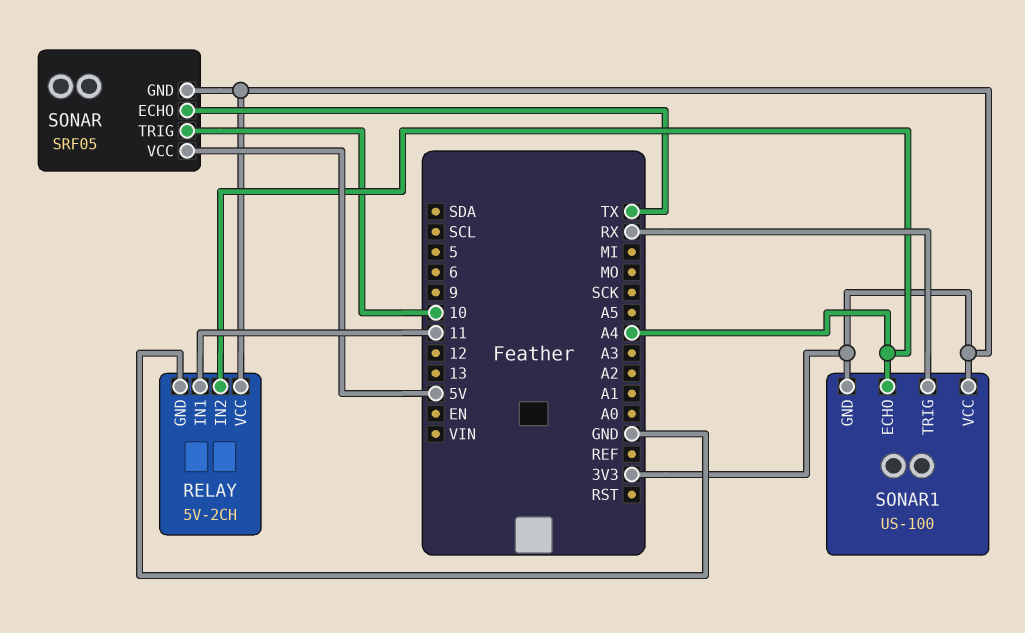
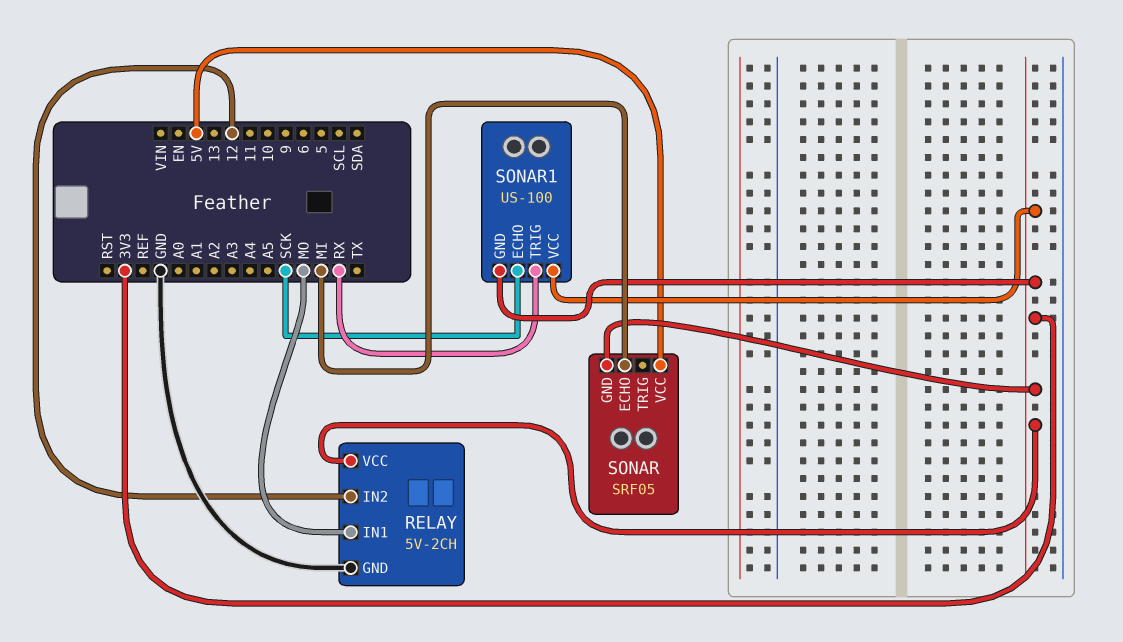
RELAY pin IN1: 11 -> MO
RELAY pin IN2: A4 -> 12
SONAR pin ECHO: TX -> MI
SONAR pin TRIG: 10 -> none
SONAR1 pin ECHO: A4 -> SCK

